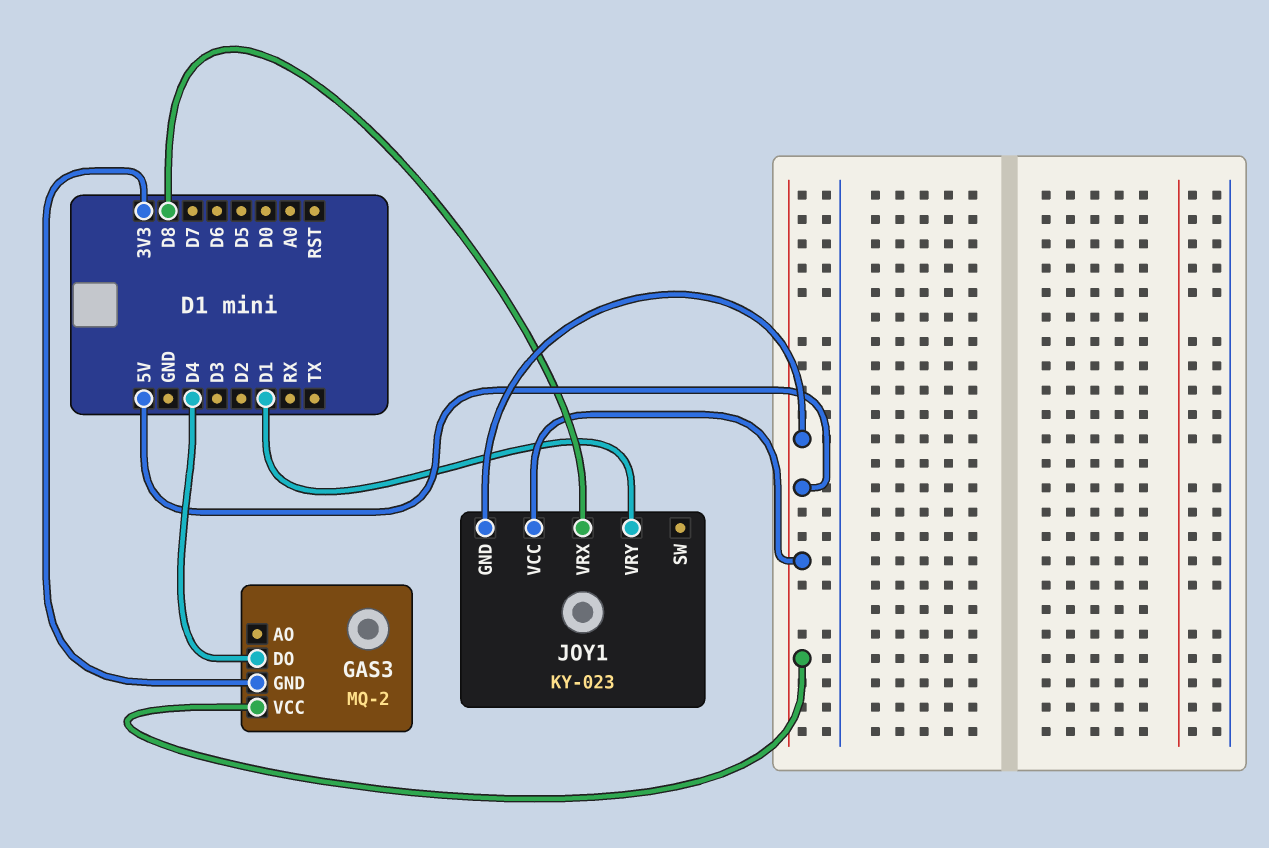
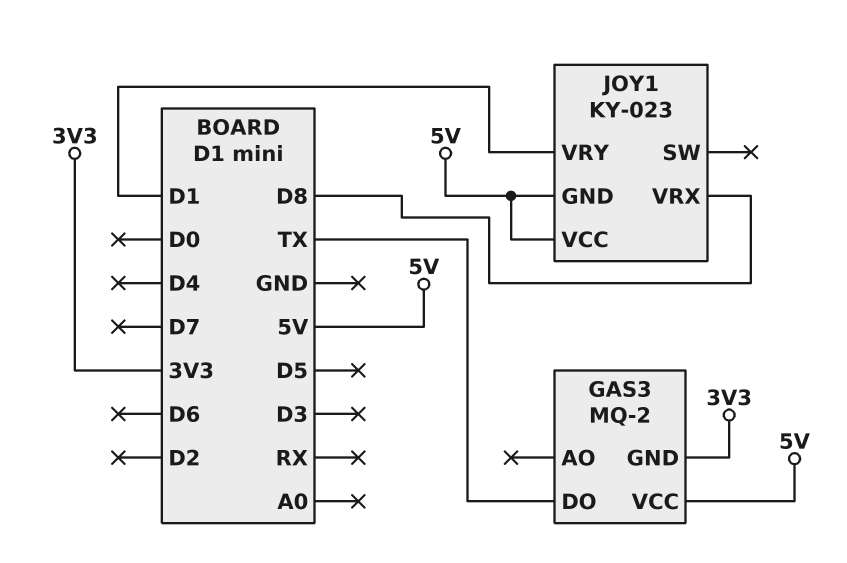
GAS3 pin DO: D4 -> TX

